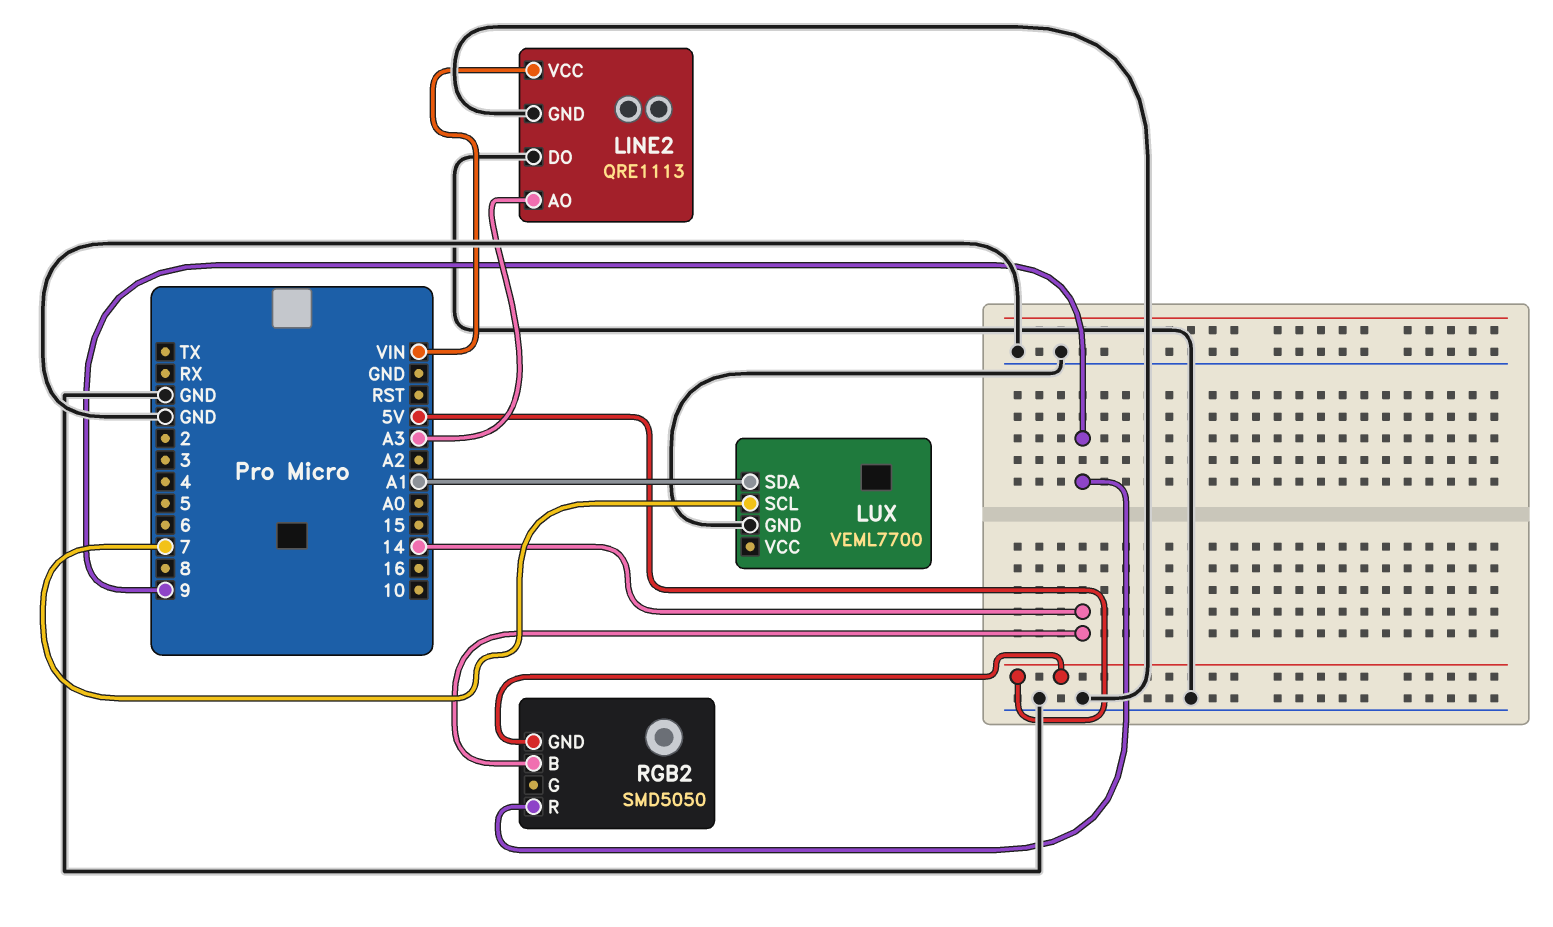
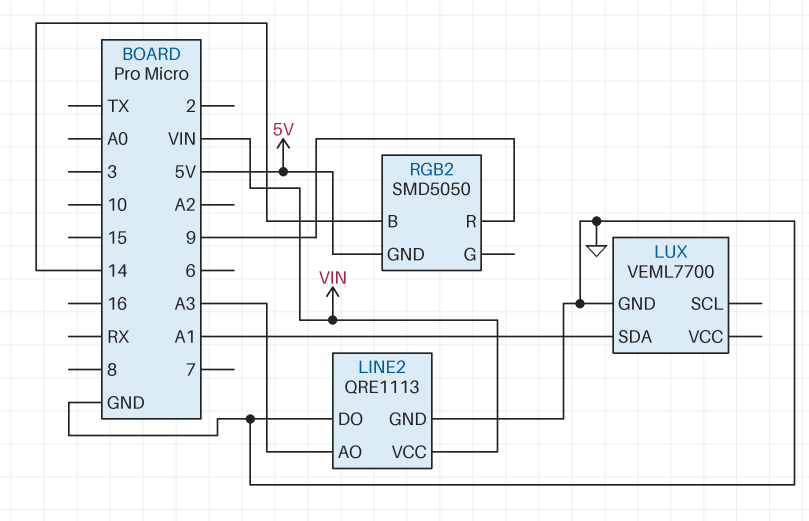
LUX pin SCL: 7 -> none

